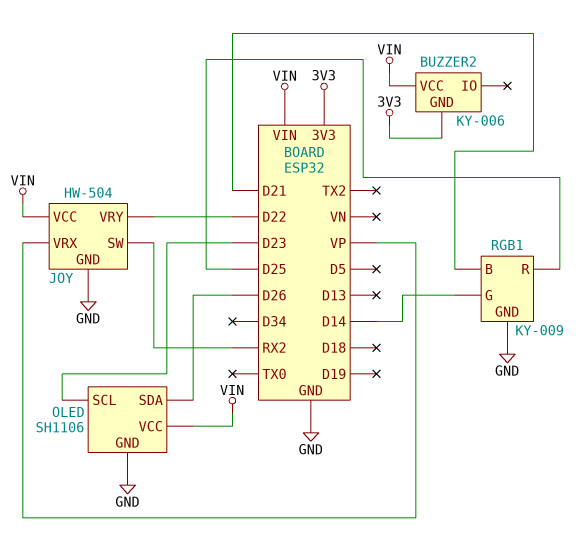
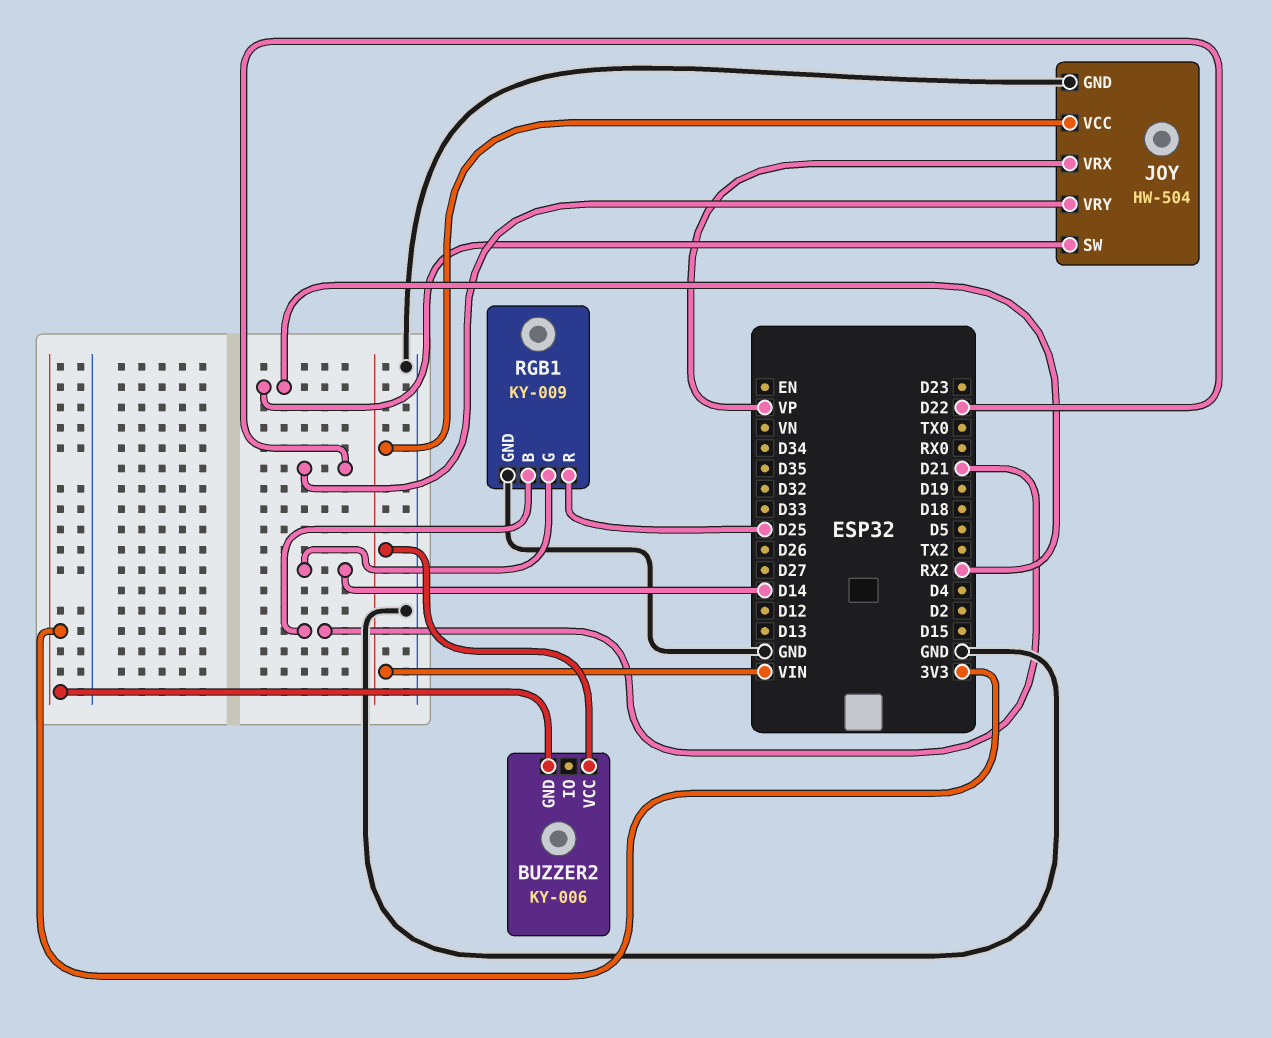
OLED: SH1106 -> none
OLED pin GND: GND -> none
OLED pin SCL: D23 -> none
OLED pin SDA: D26 -> none
OLED pin VCC: VIN -> none

